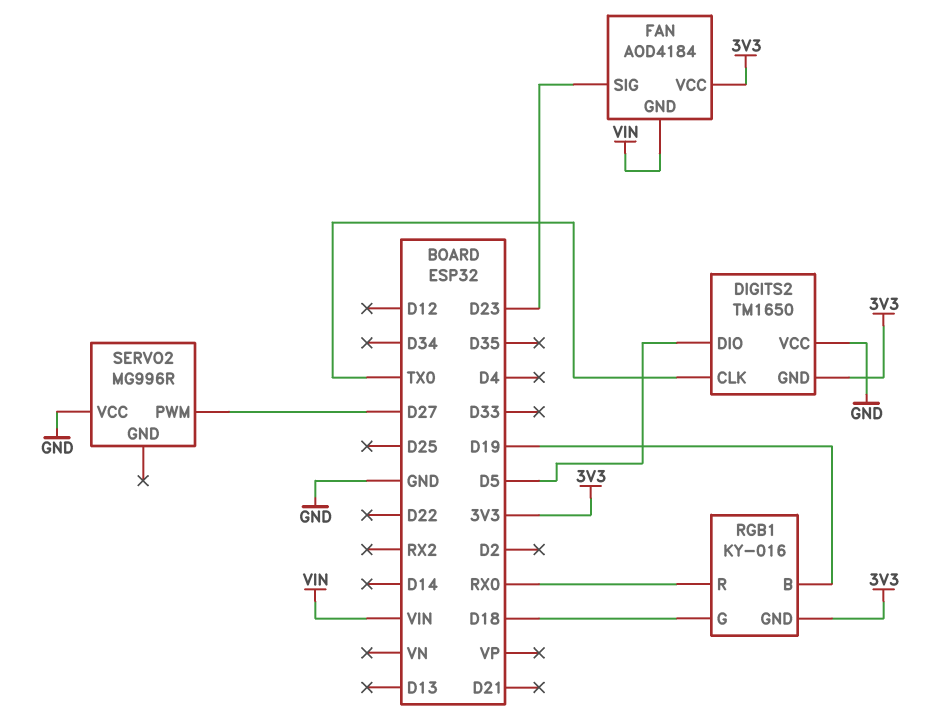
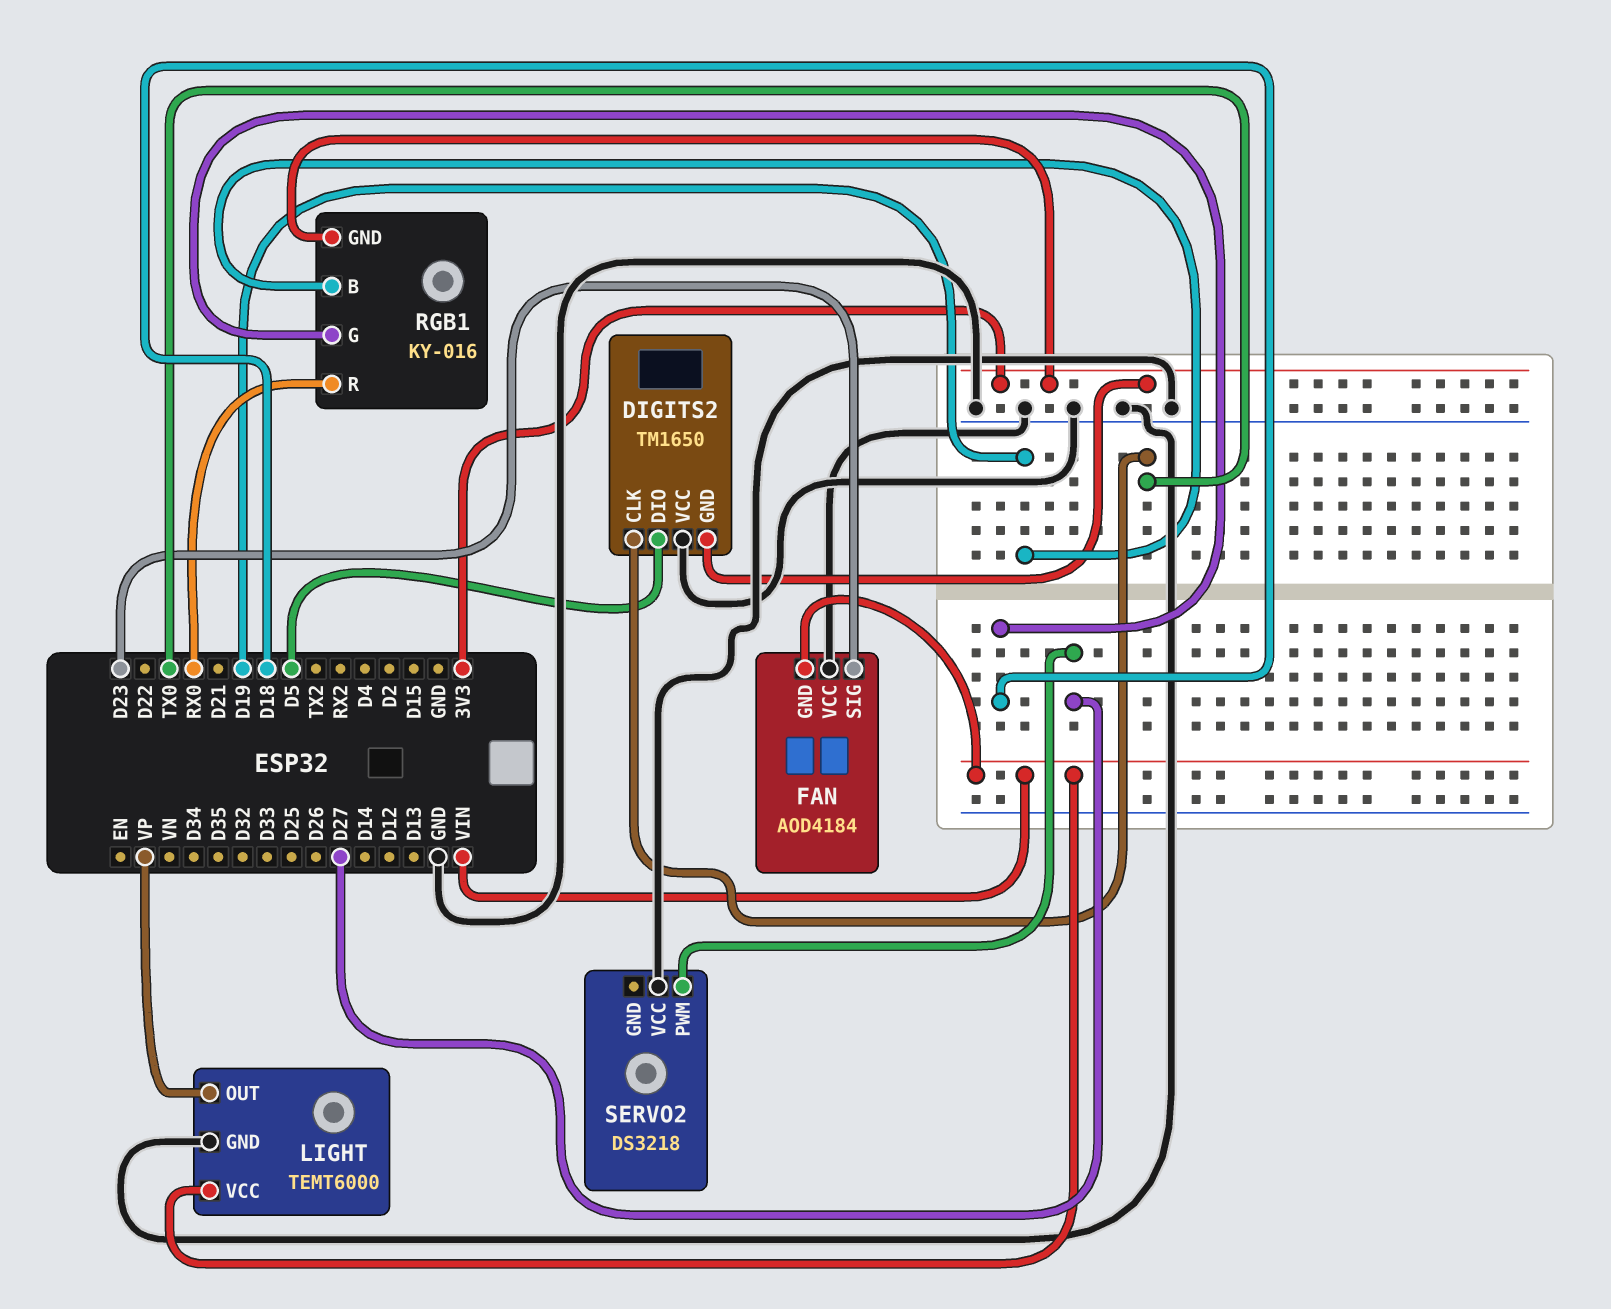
FAN pin VCC: 3V3 -> GND
LIGHT: none -> TEMT6000
LIGHT pin GND: none -> GND
LIGHT pin OUT: none -> VP
LIGHT pin VCC: none -> VIN
SERVO2: MG996R -> DS3218

